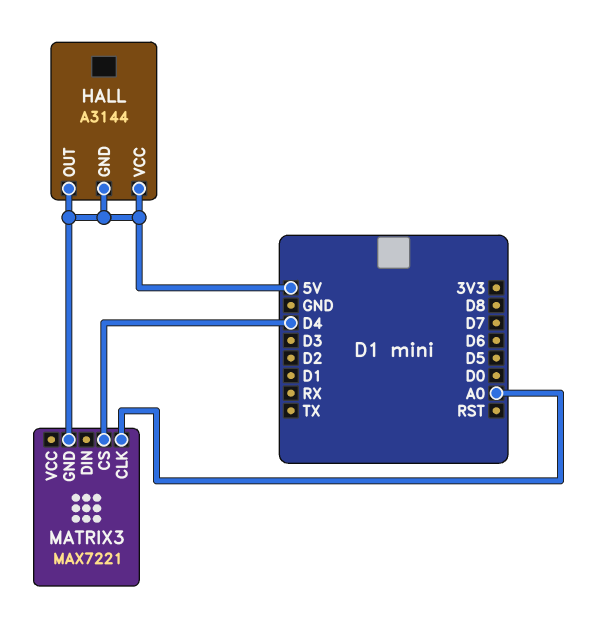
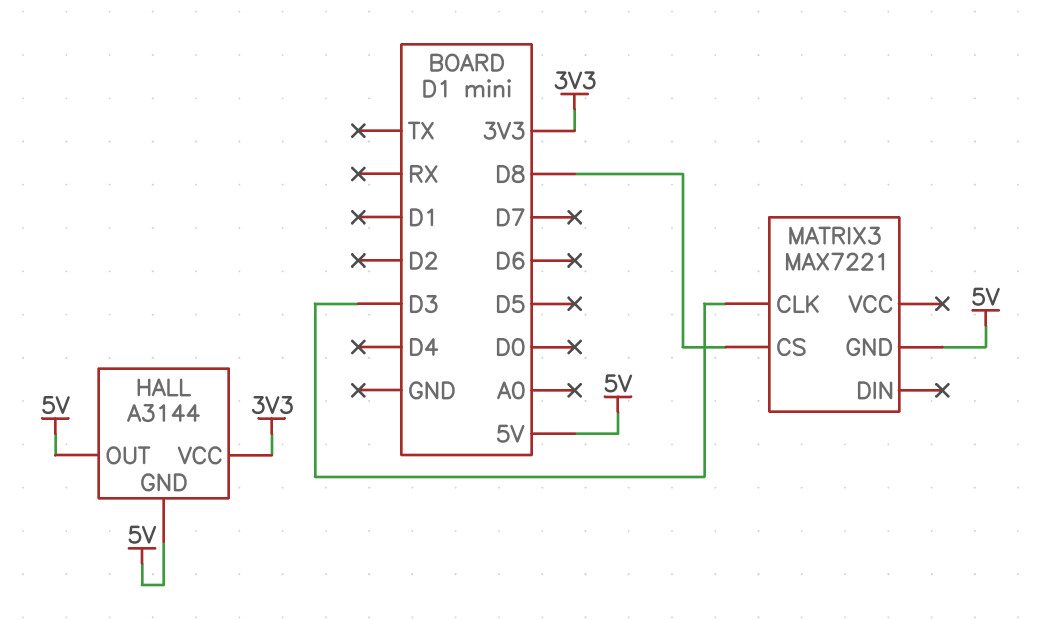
HALL pin VCC: 5V -> 3V3
MATRIX3 pin CLK: A0 -> D3
MATRIX3 pin CS: D4 -> D8

